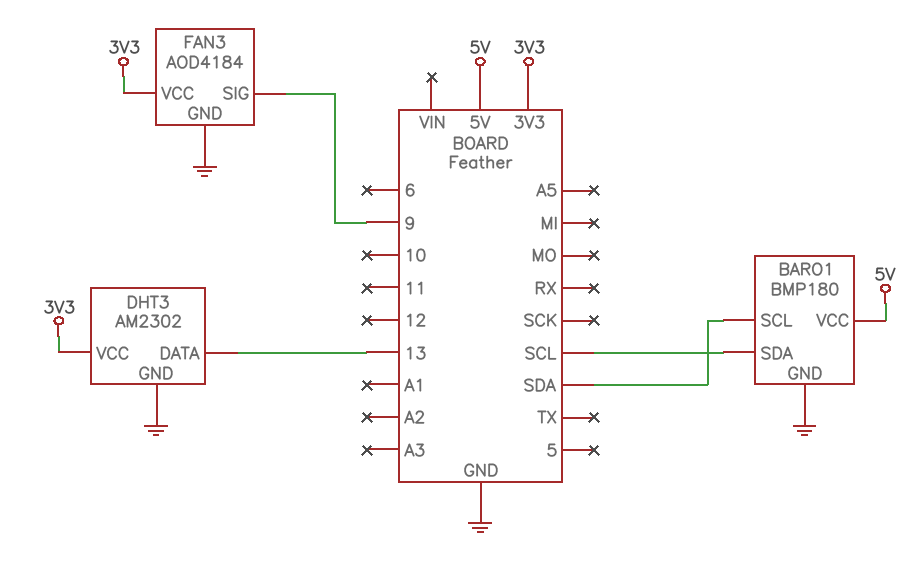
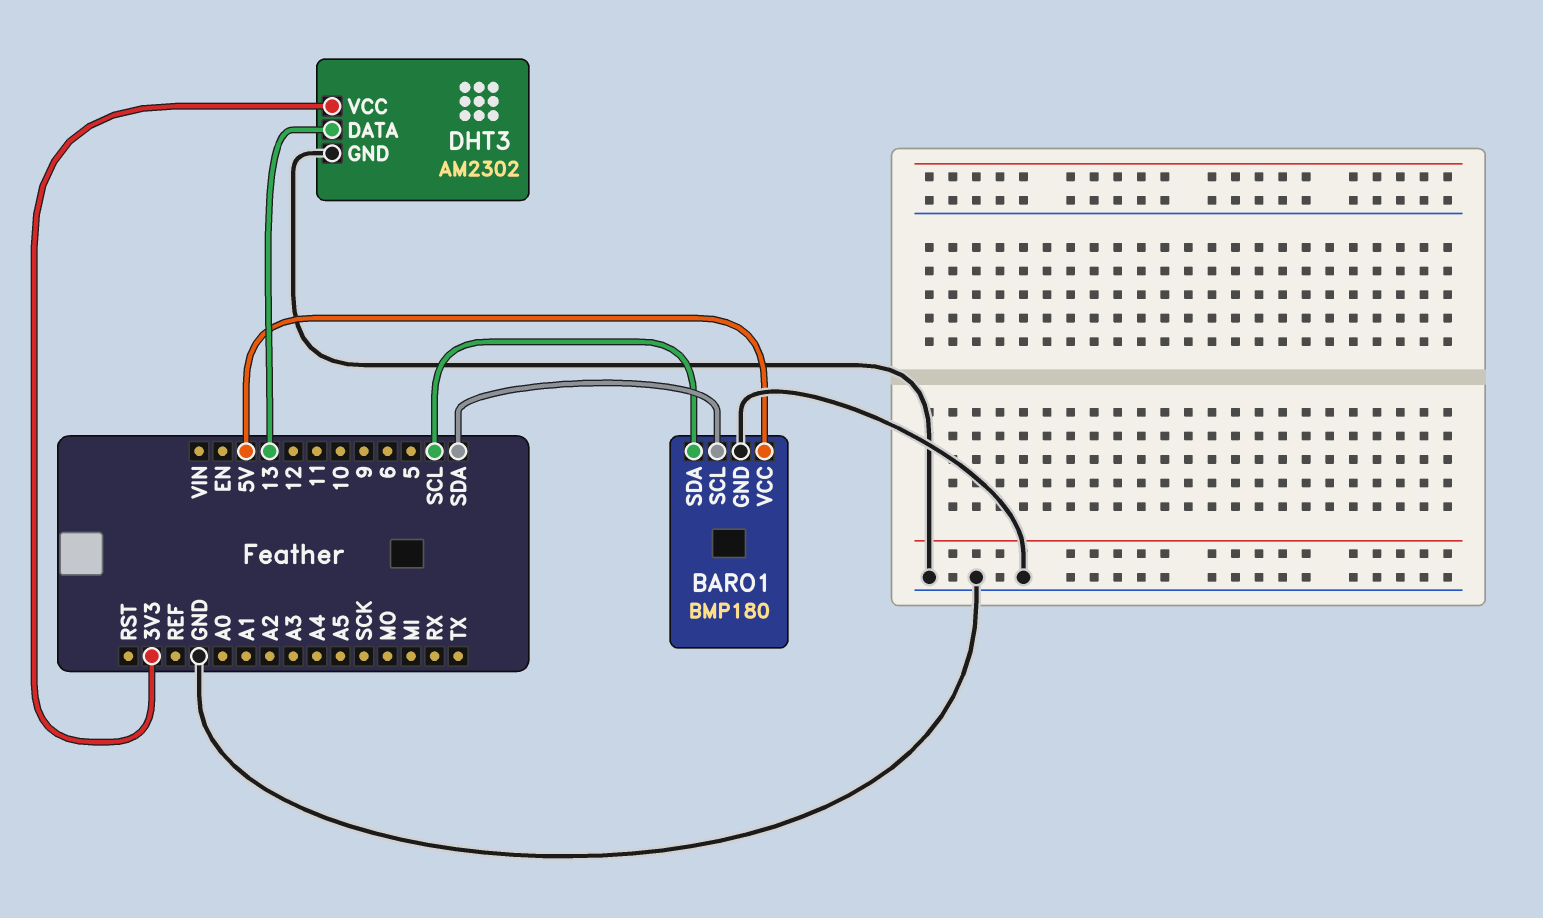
FAN3: AOD4184 -> none
FAN3 pin GND: GND -> none
FAN3 pin SIG: 9 -> none
FAN3 pin VCC: 3V3 -> none

